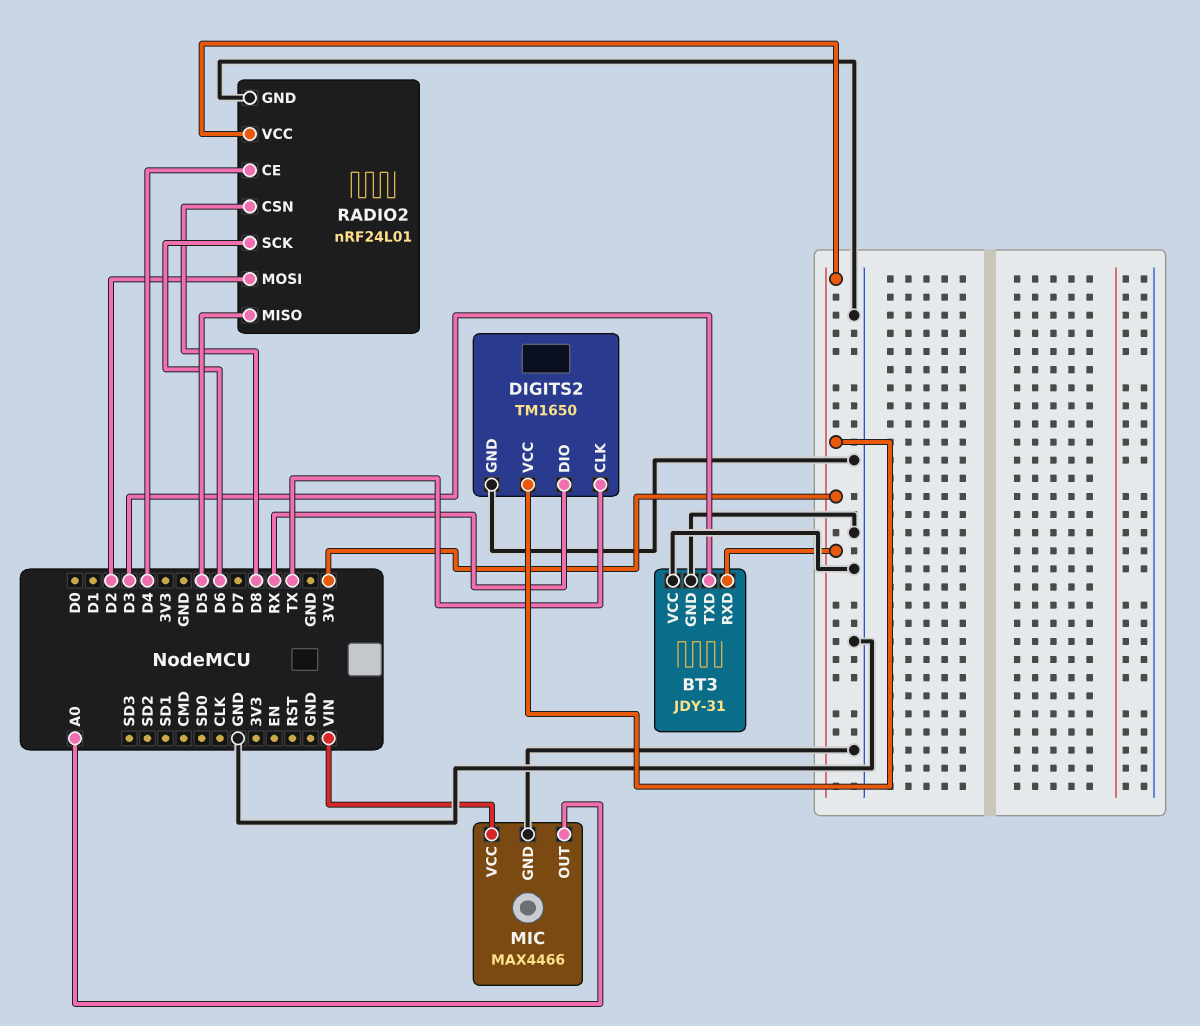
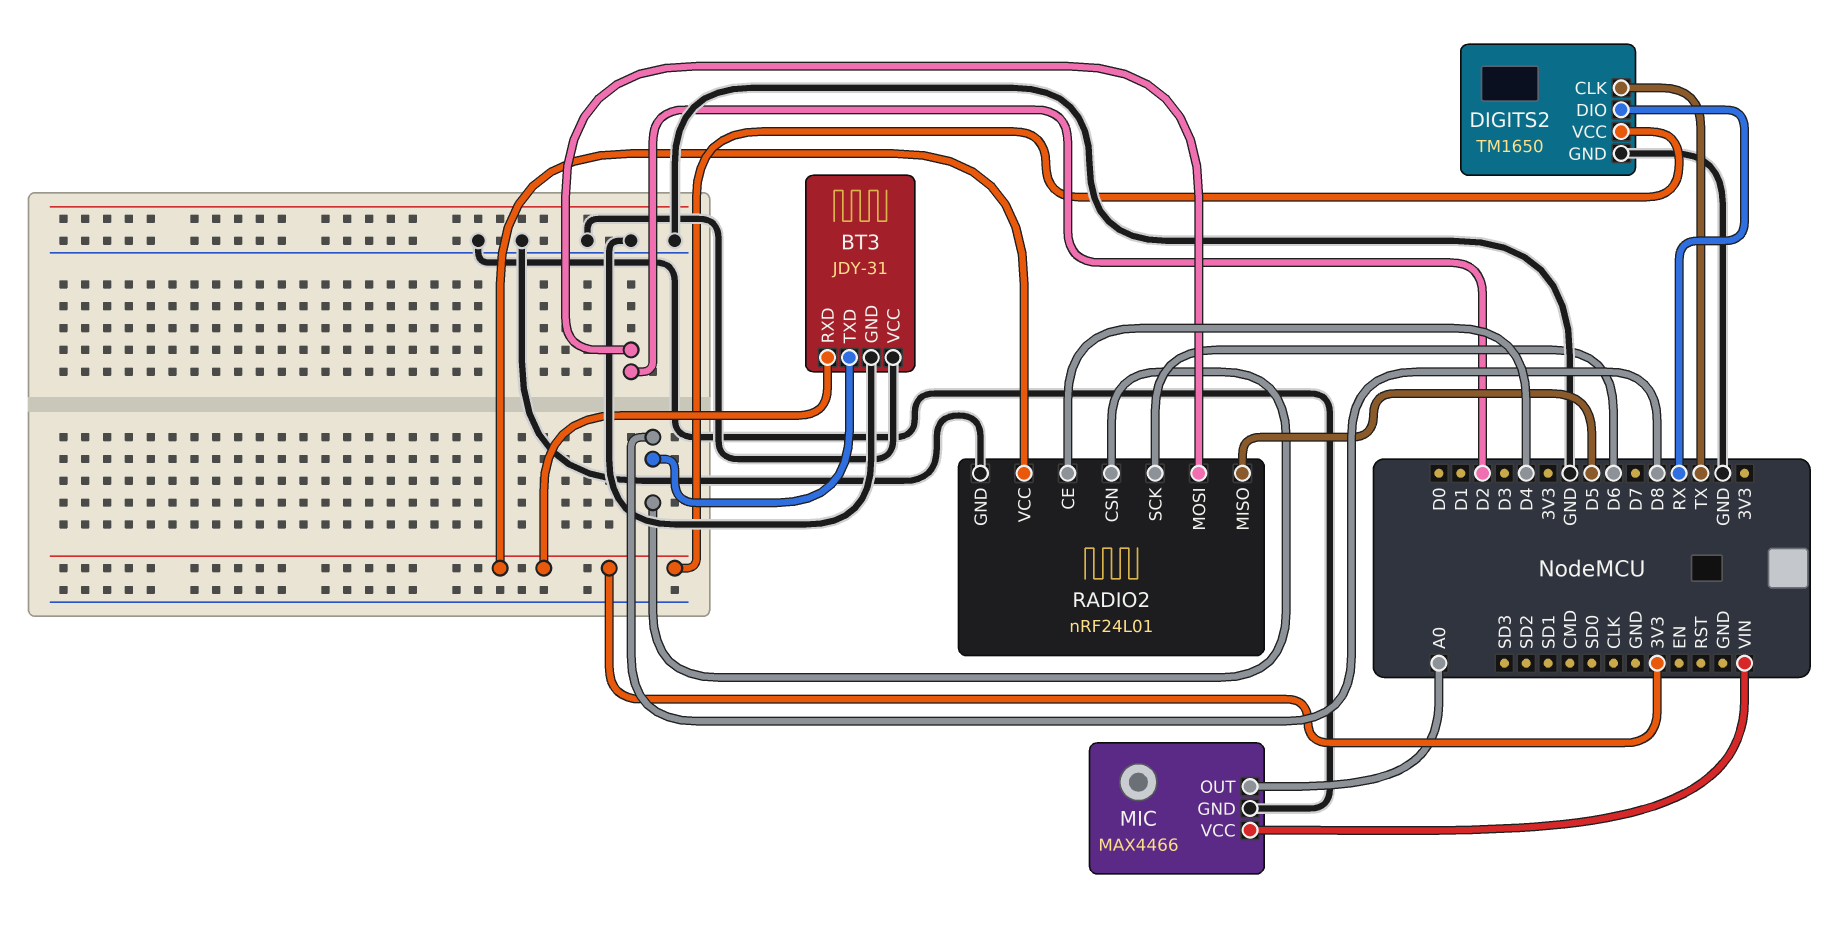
BT3 pin TXD: D3 -> D8

